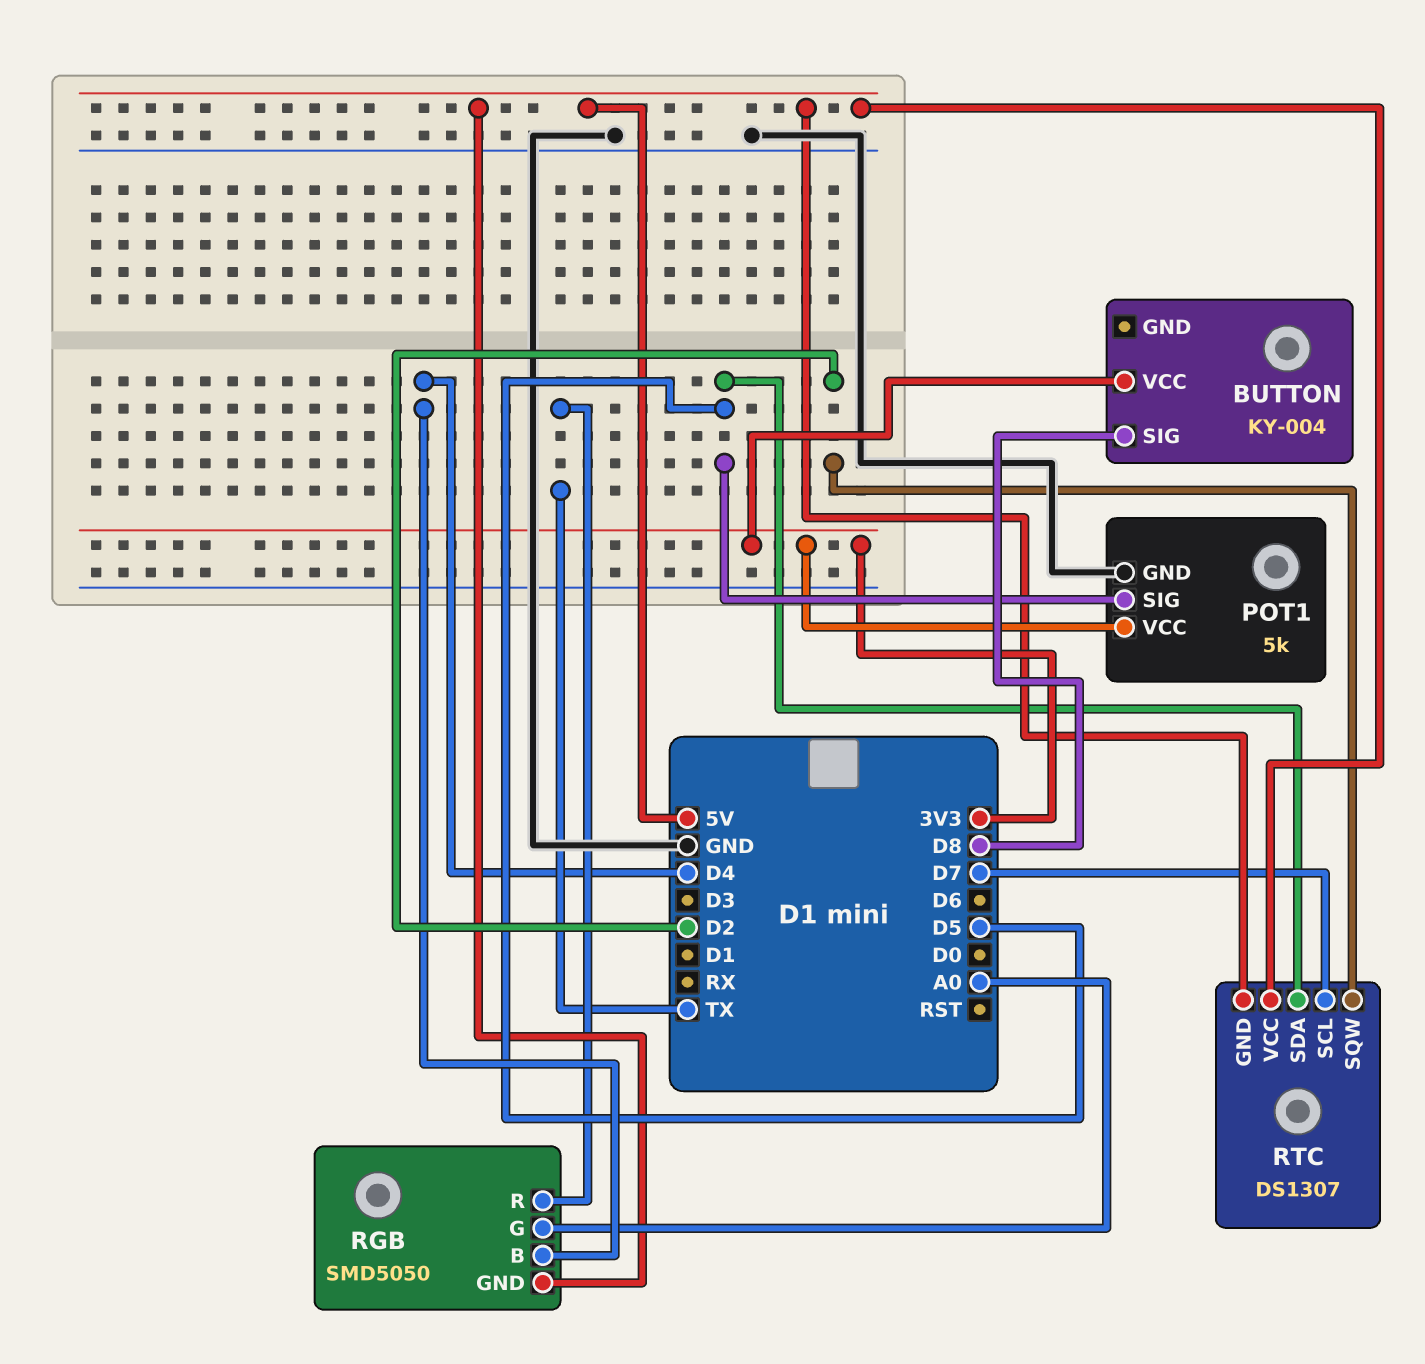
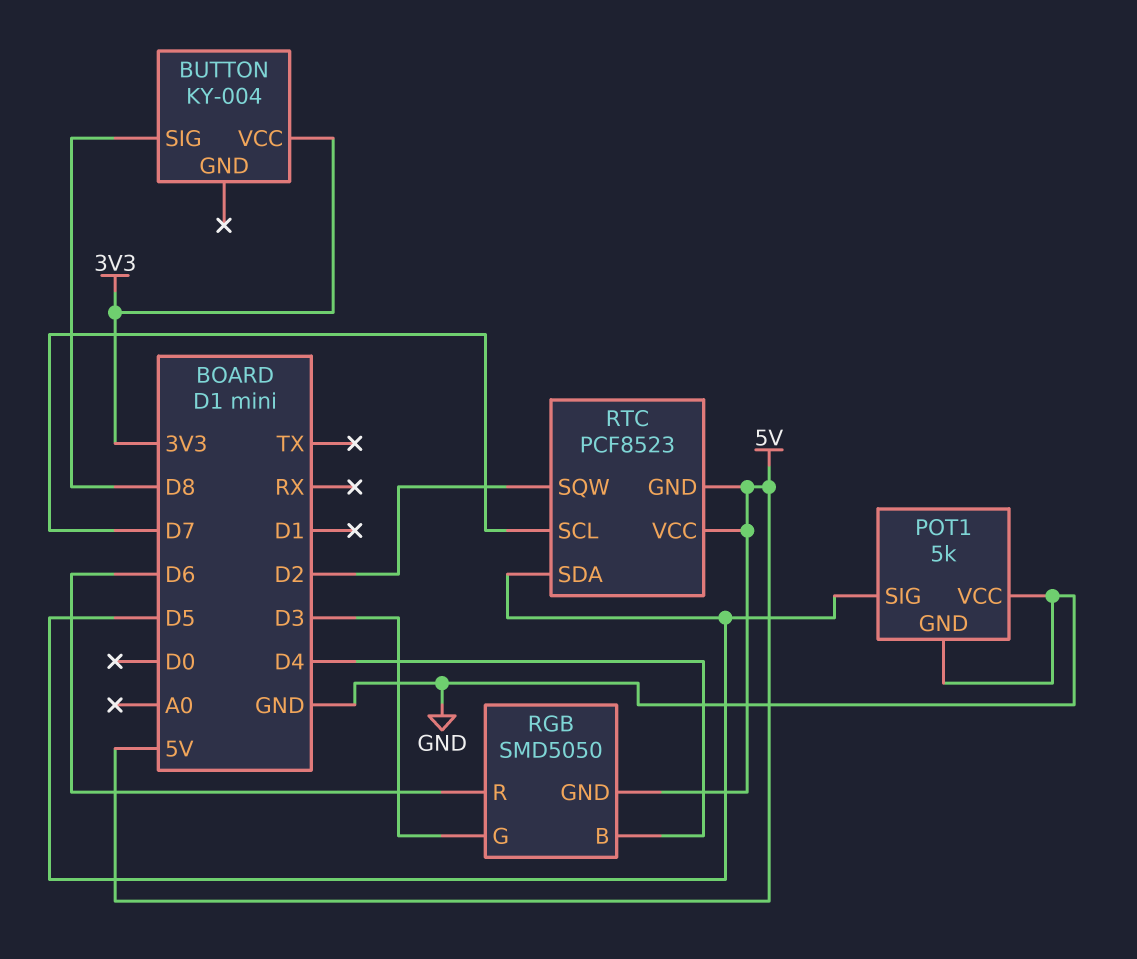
POT1 pin VCC: 3V3 -> GND
RGB pin G: A0 -> D3
RGB pin R: TX -> D6
RTC: DS1307 -> PCF8523

